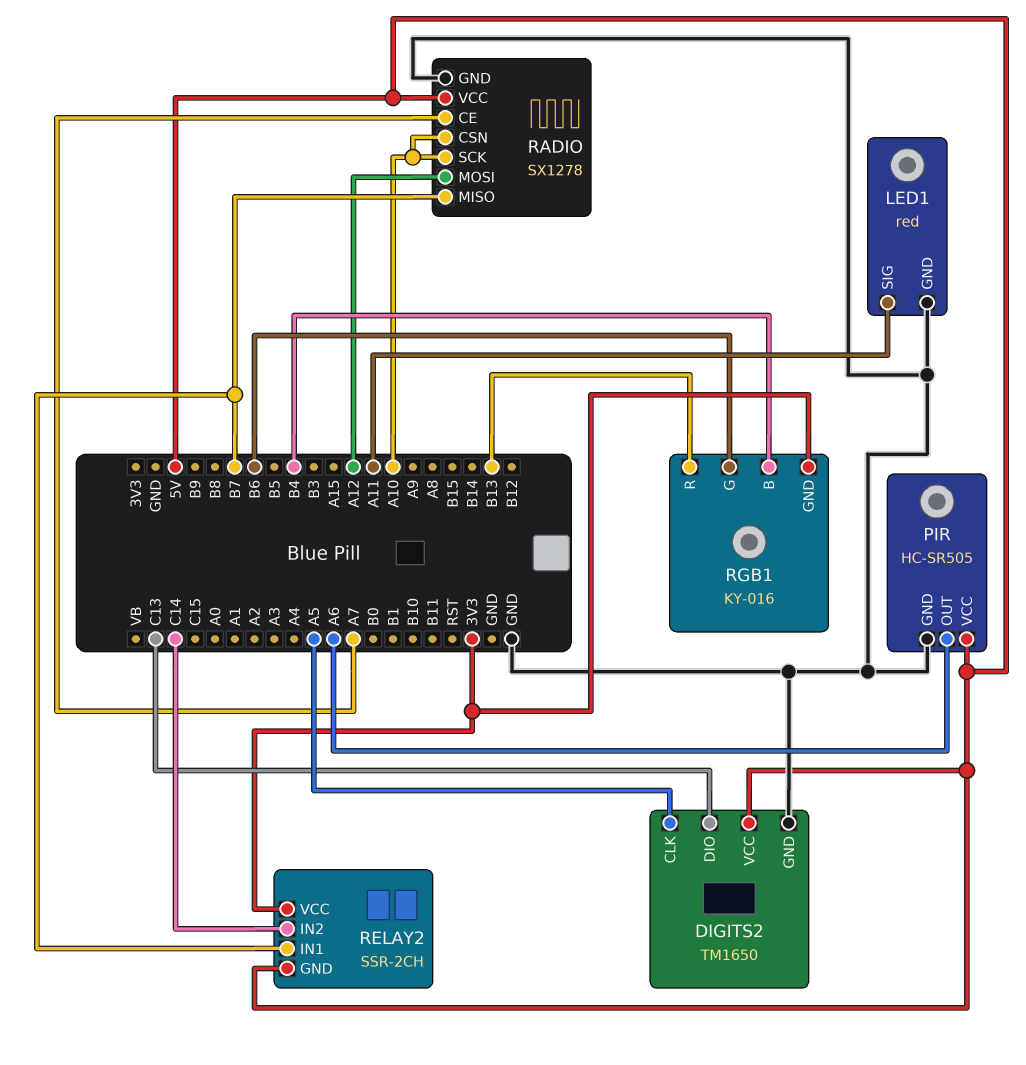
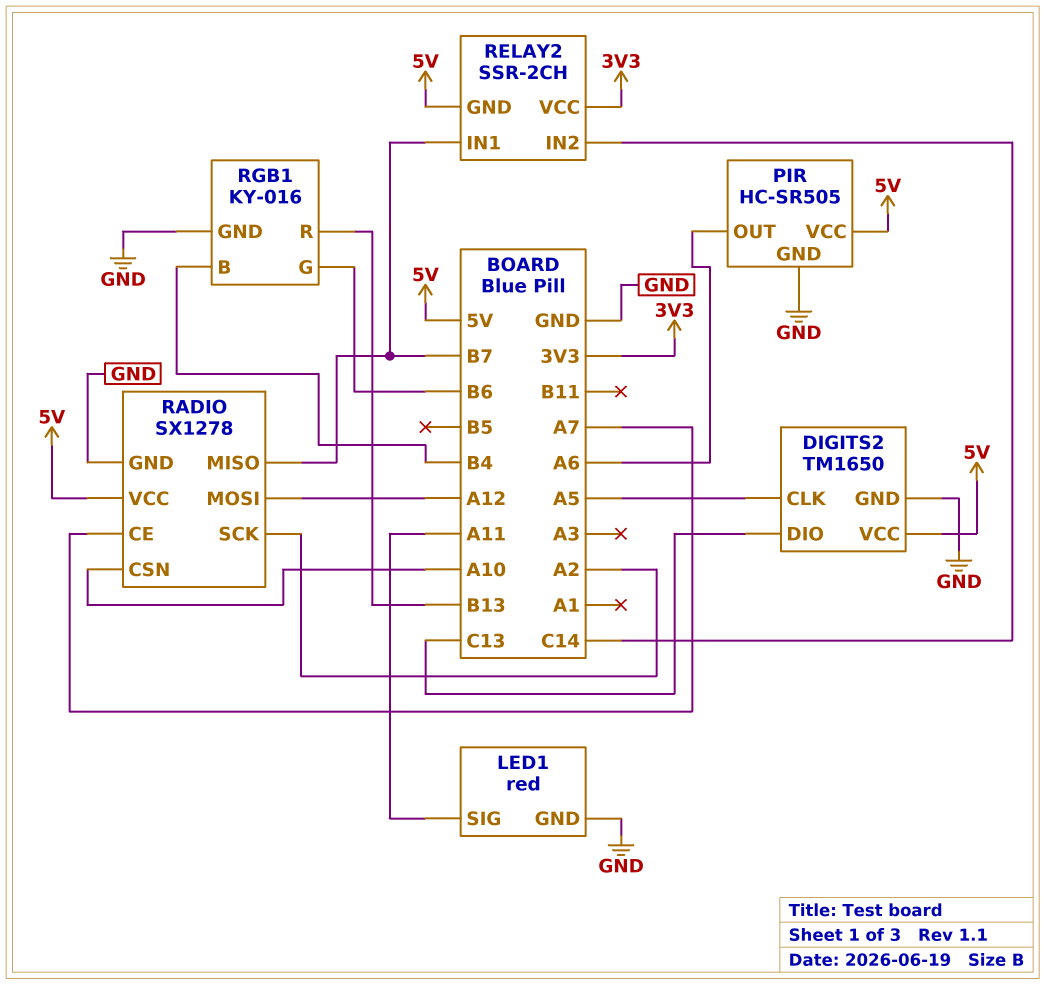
RADIO pin SCK: A10 -> A2
RGB1 pin GND: 3V3 -> GND

